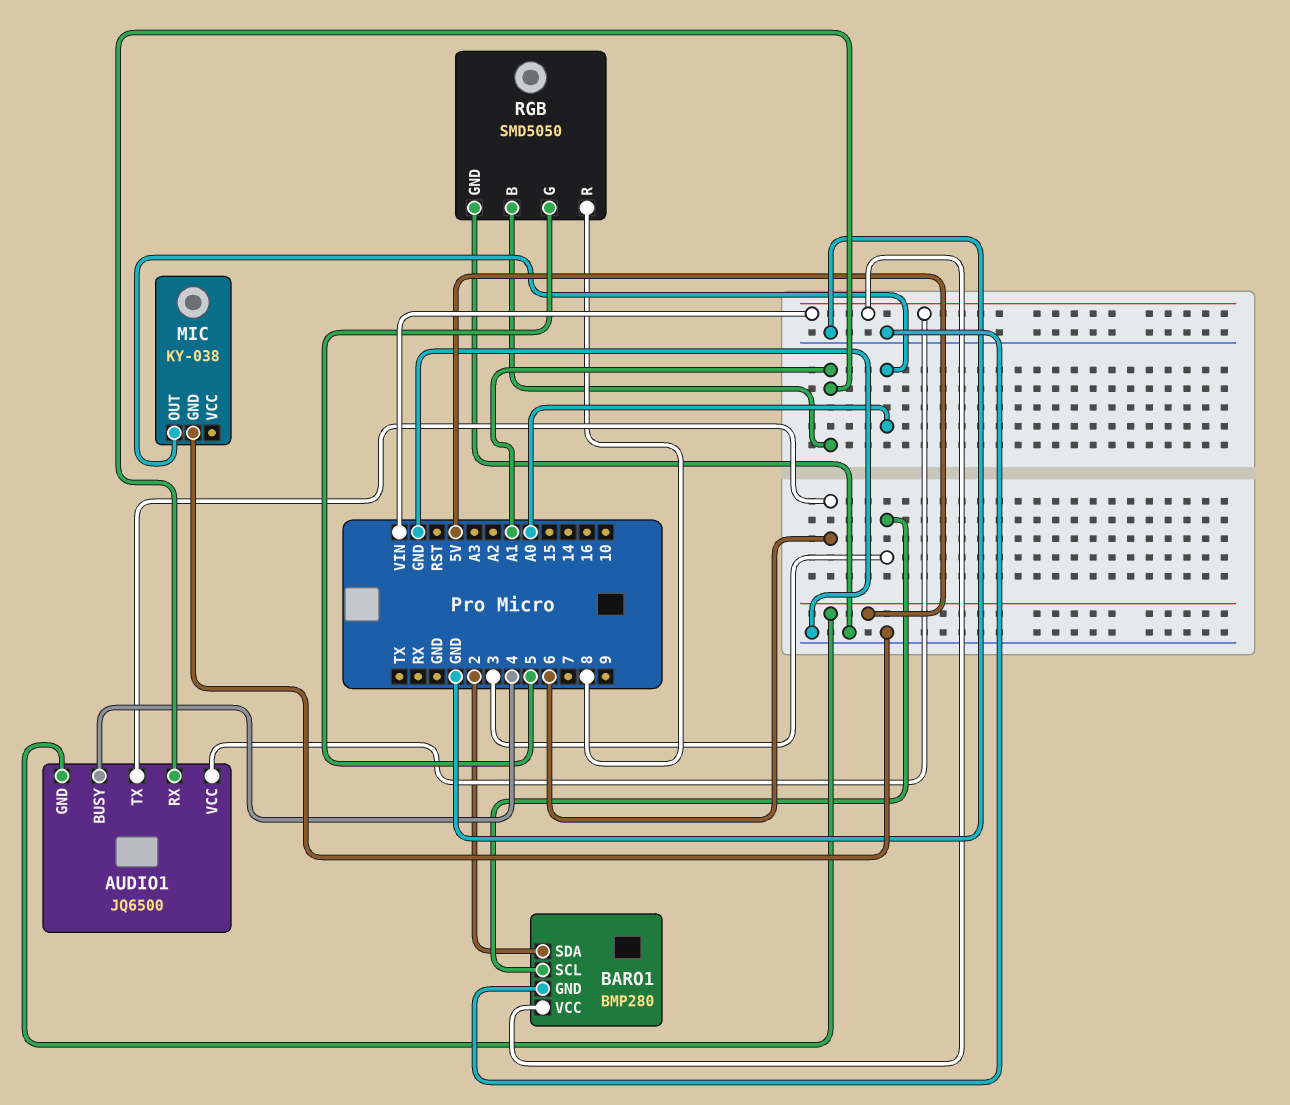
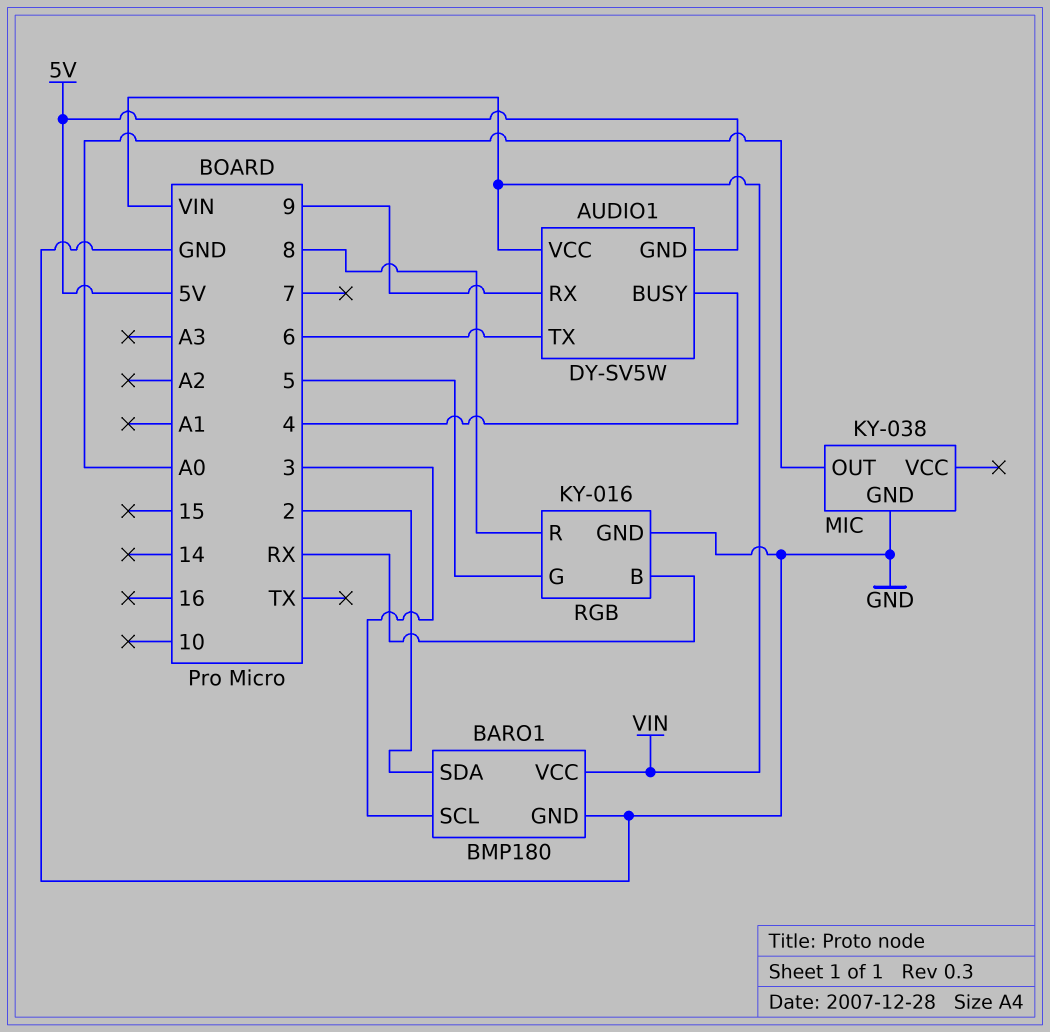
AUDIO1: JQ6500 -> DY-SV5W
AUDIO1 pin RX: A1 -> 9
BARO1: BMP280 -> BMP180
RGB: SMD5050 -> KY-016
RGB pin B: A1 -> RX

